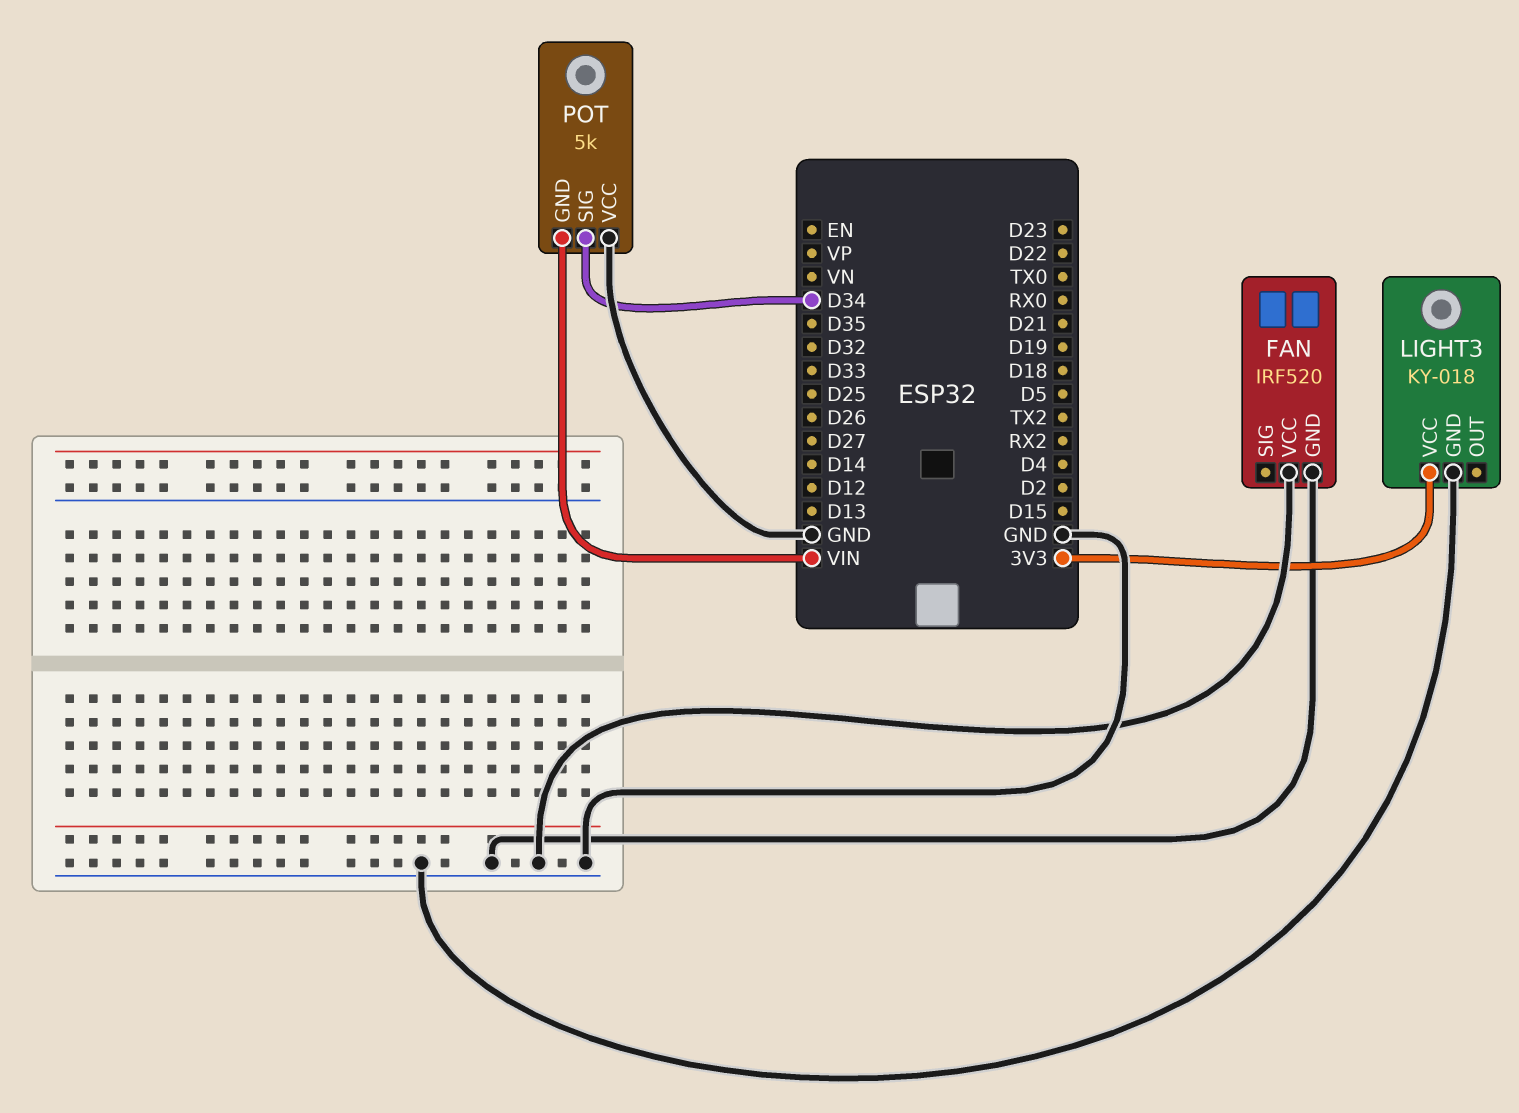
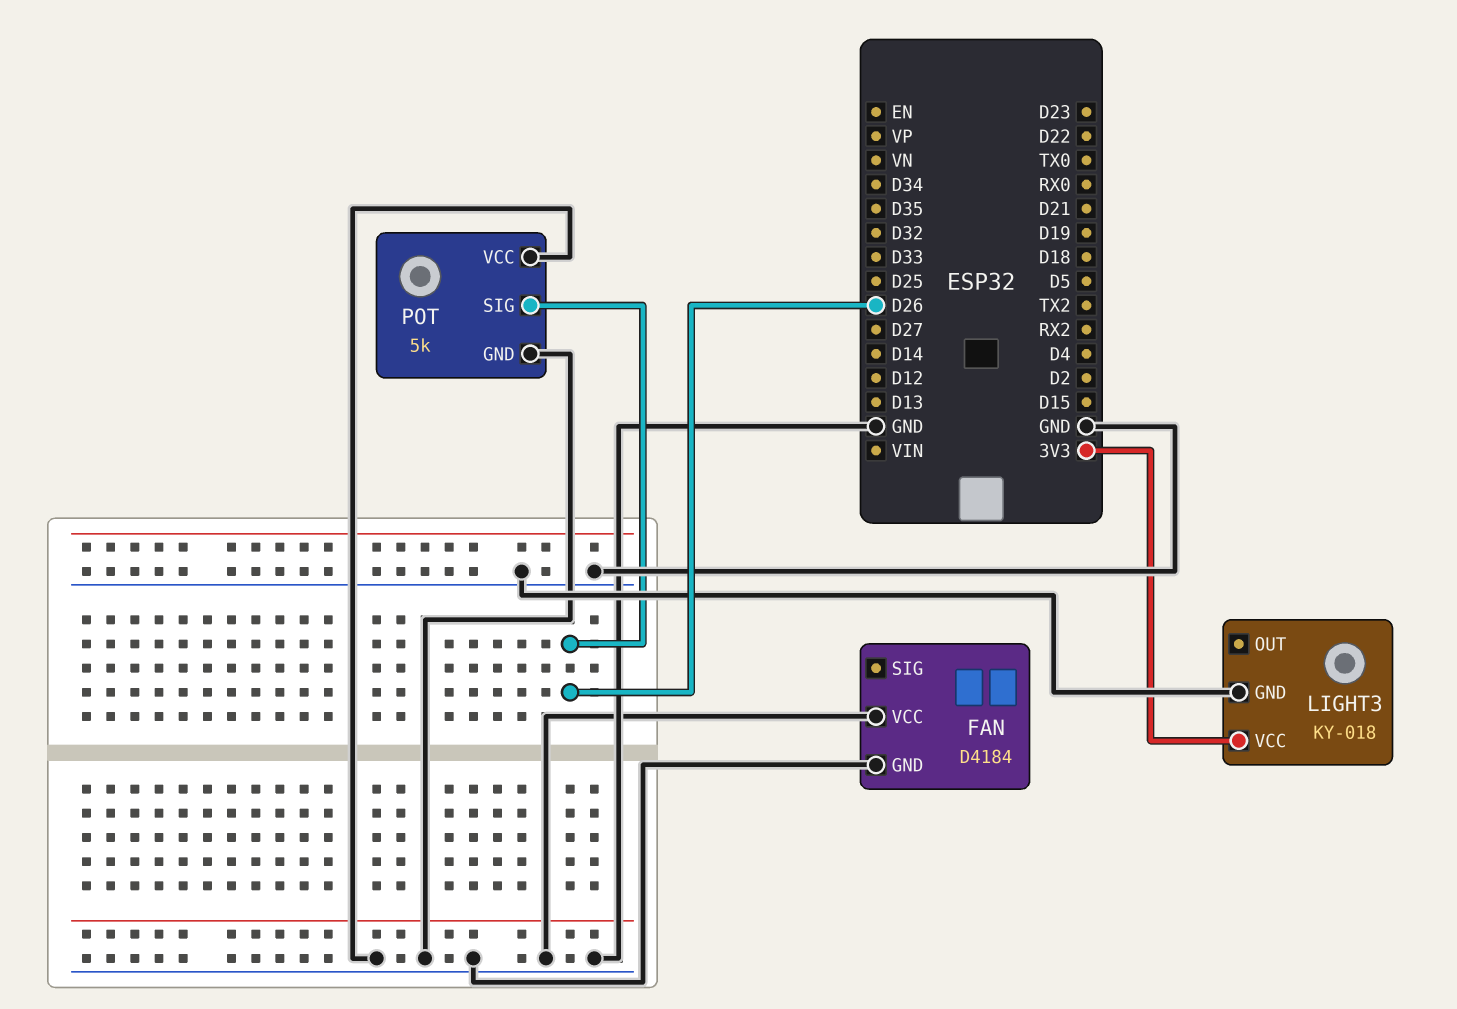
FAN: IRF520 -> D4184
POT pin GND: VIN -> GND
POT pin SIG: D34 -> D26

